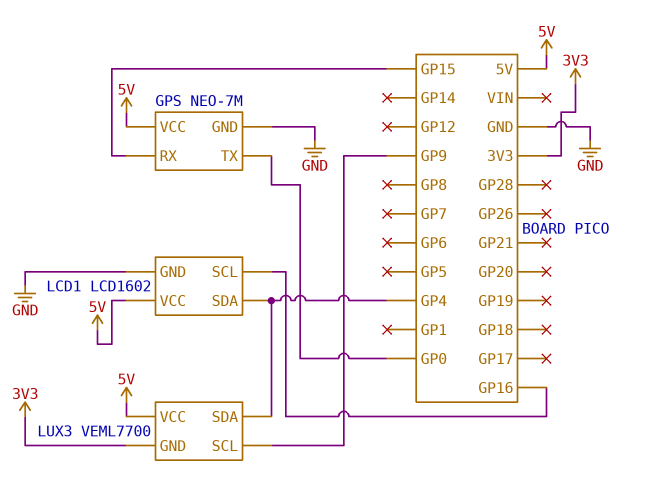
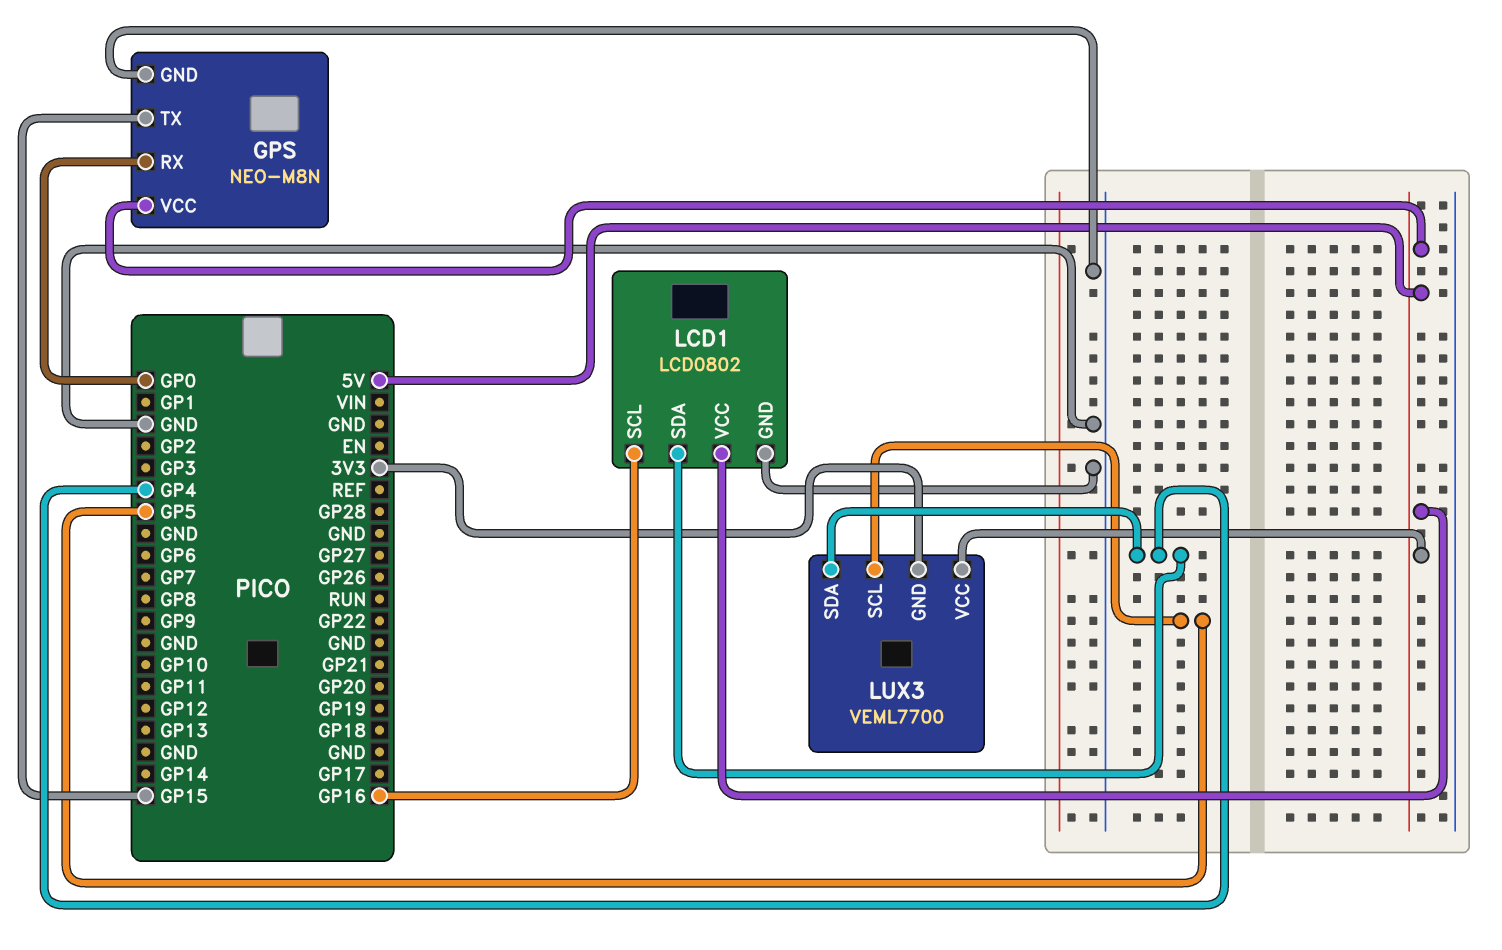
GPS: NEO-7M -> NEO-M8N
GPS pin RX: GP15 -> GP0
GPS pin TX: GP0 -> GP15
LCD1: LCD1602 -> LCD0802
LUX3 pin SCL: GP9 -> GP5

